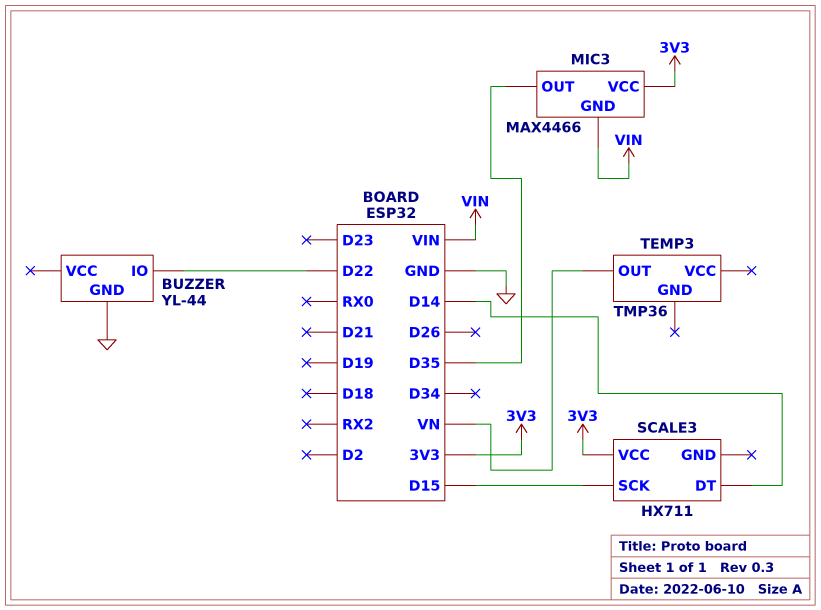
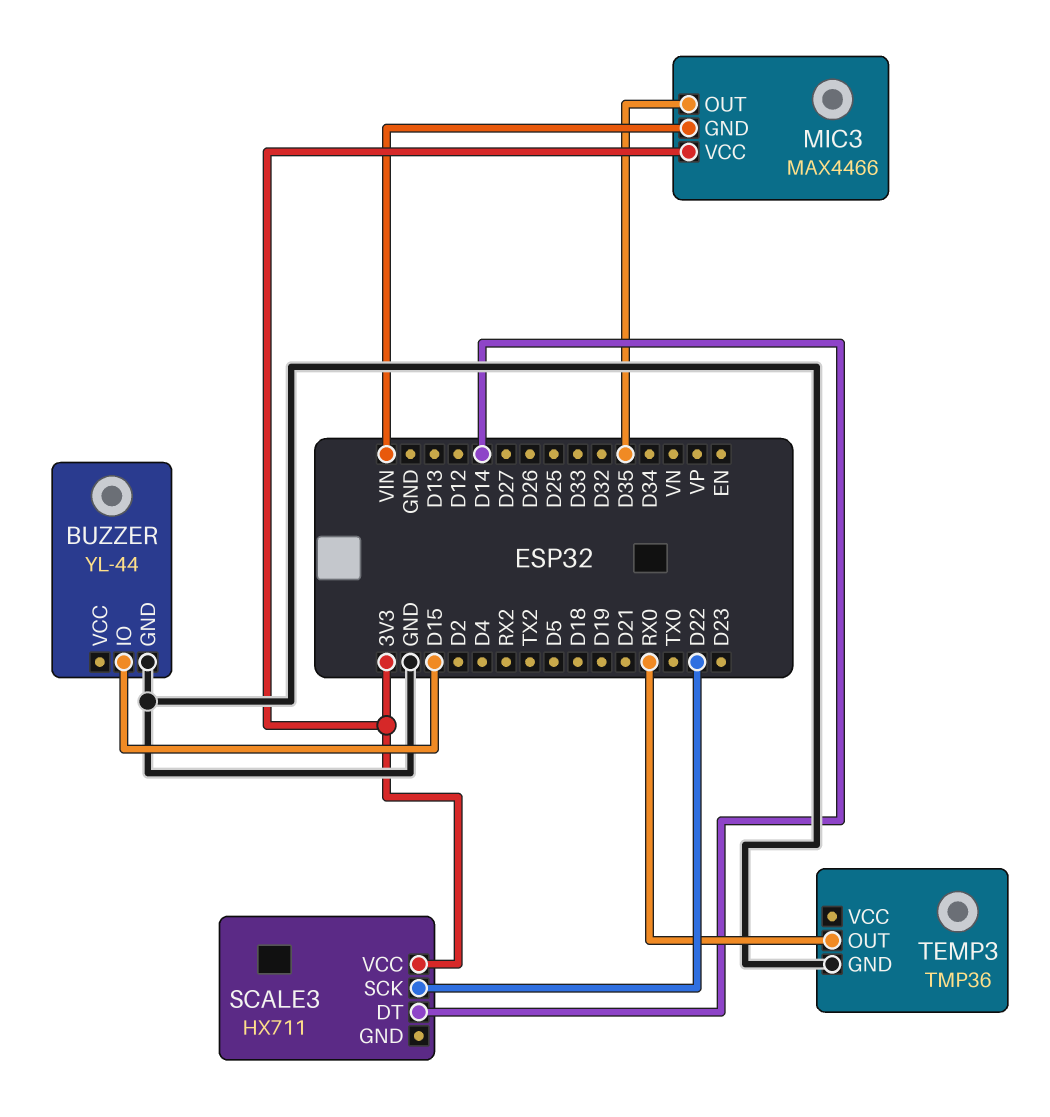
BUZZER pin IO: D22 -> D15
SCALE3 pin SCK: D15 -> D22
TEMP3 pin GND: none -> GND
TEMP3 pin OUT: VN -> RX0

